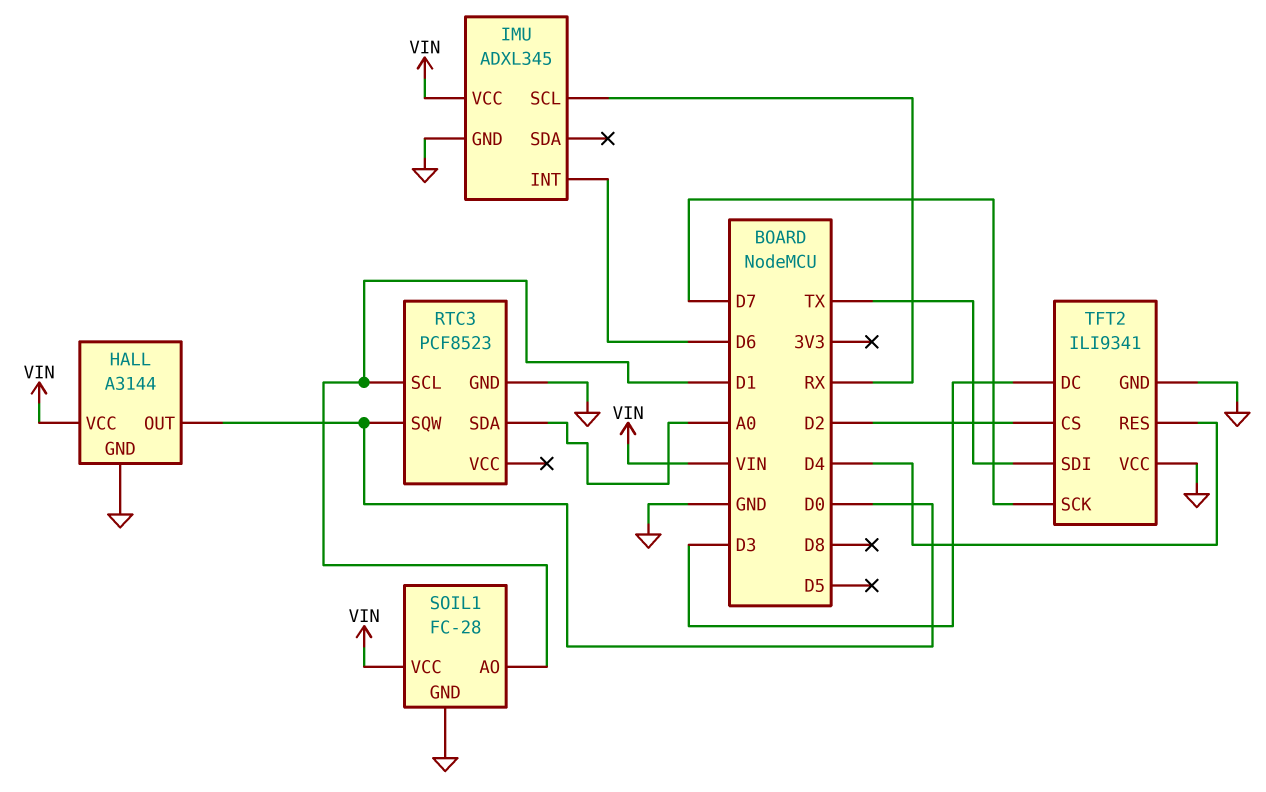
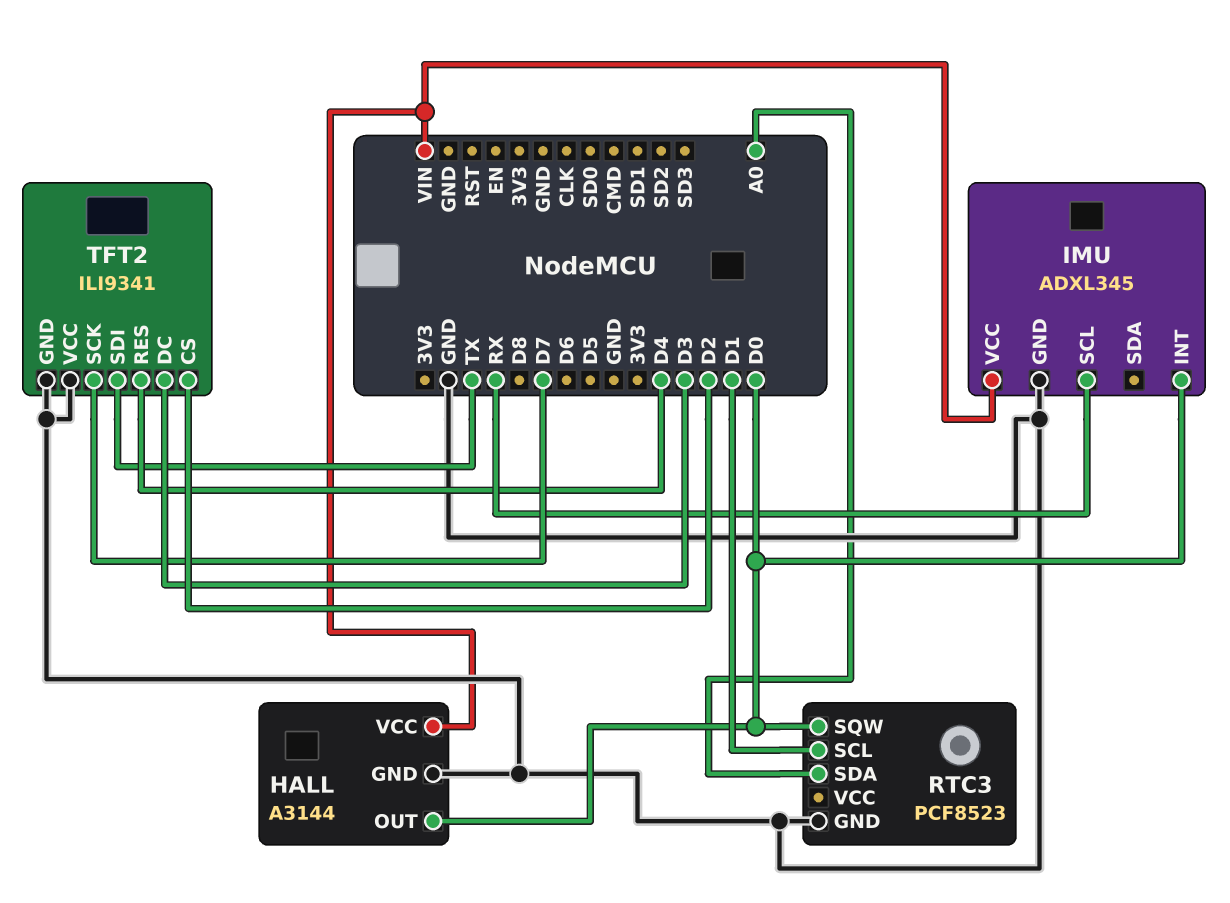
IMU pin INT: D6 -> D0
SOIL1: FC-28 -> none
SOIL1 pin AO: D1 -> none
SOIL1 pin GND: GND -> none
SOIL1 pin VCC: VIN -> none

